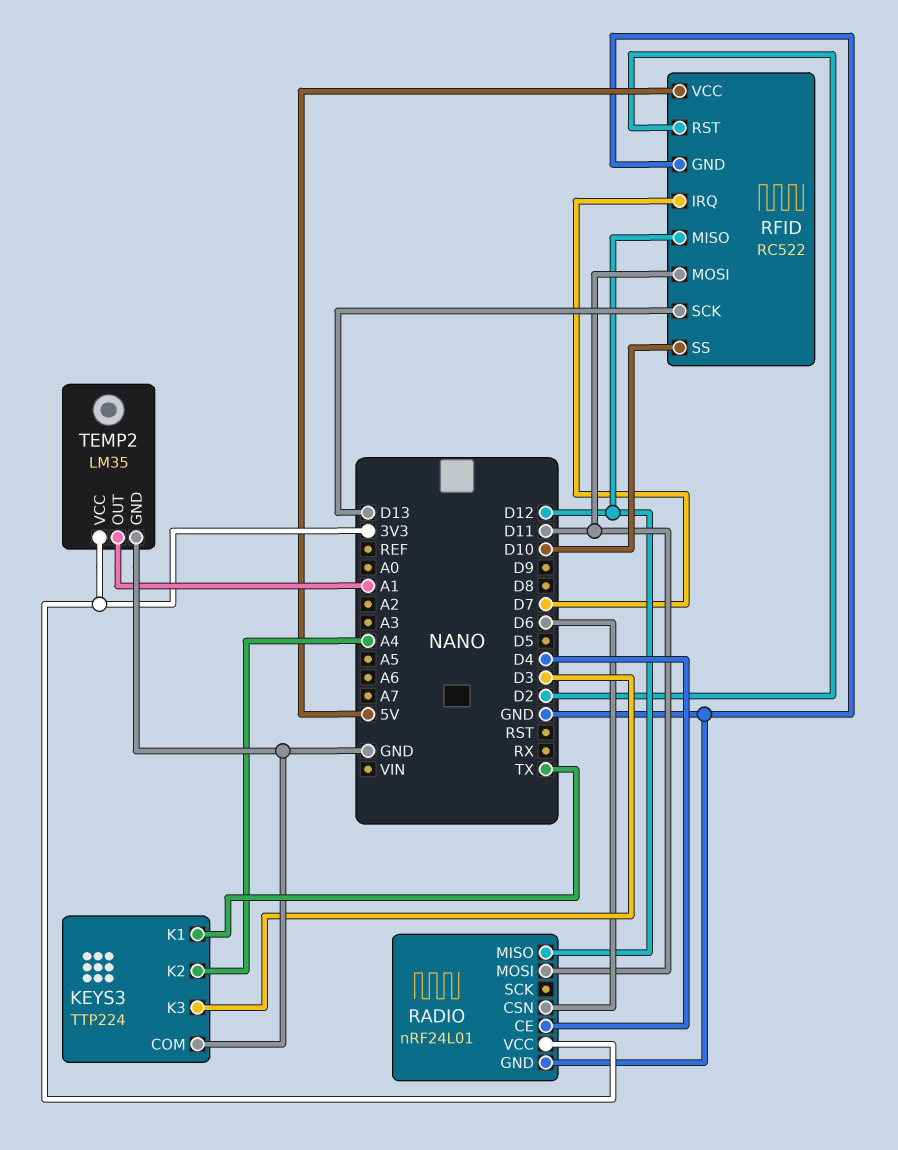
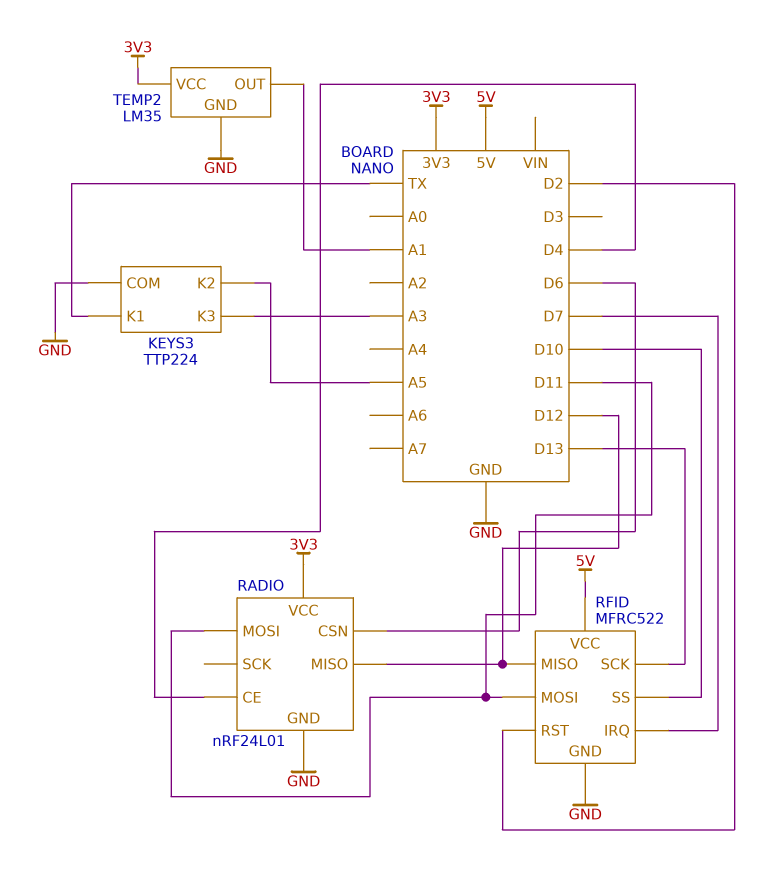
KEYS3 pin K2: A4 -> A5
KEYS3 pin K3: D3 -> A3
RFID: RC522 -> MFRC522

